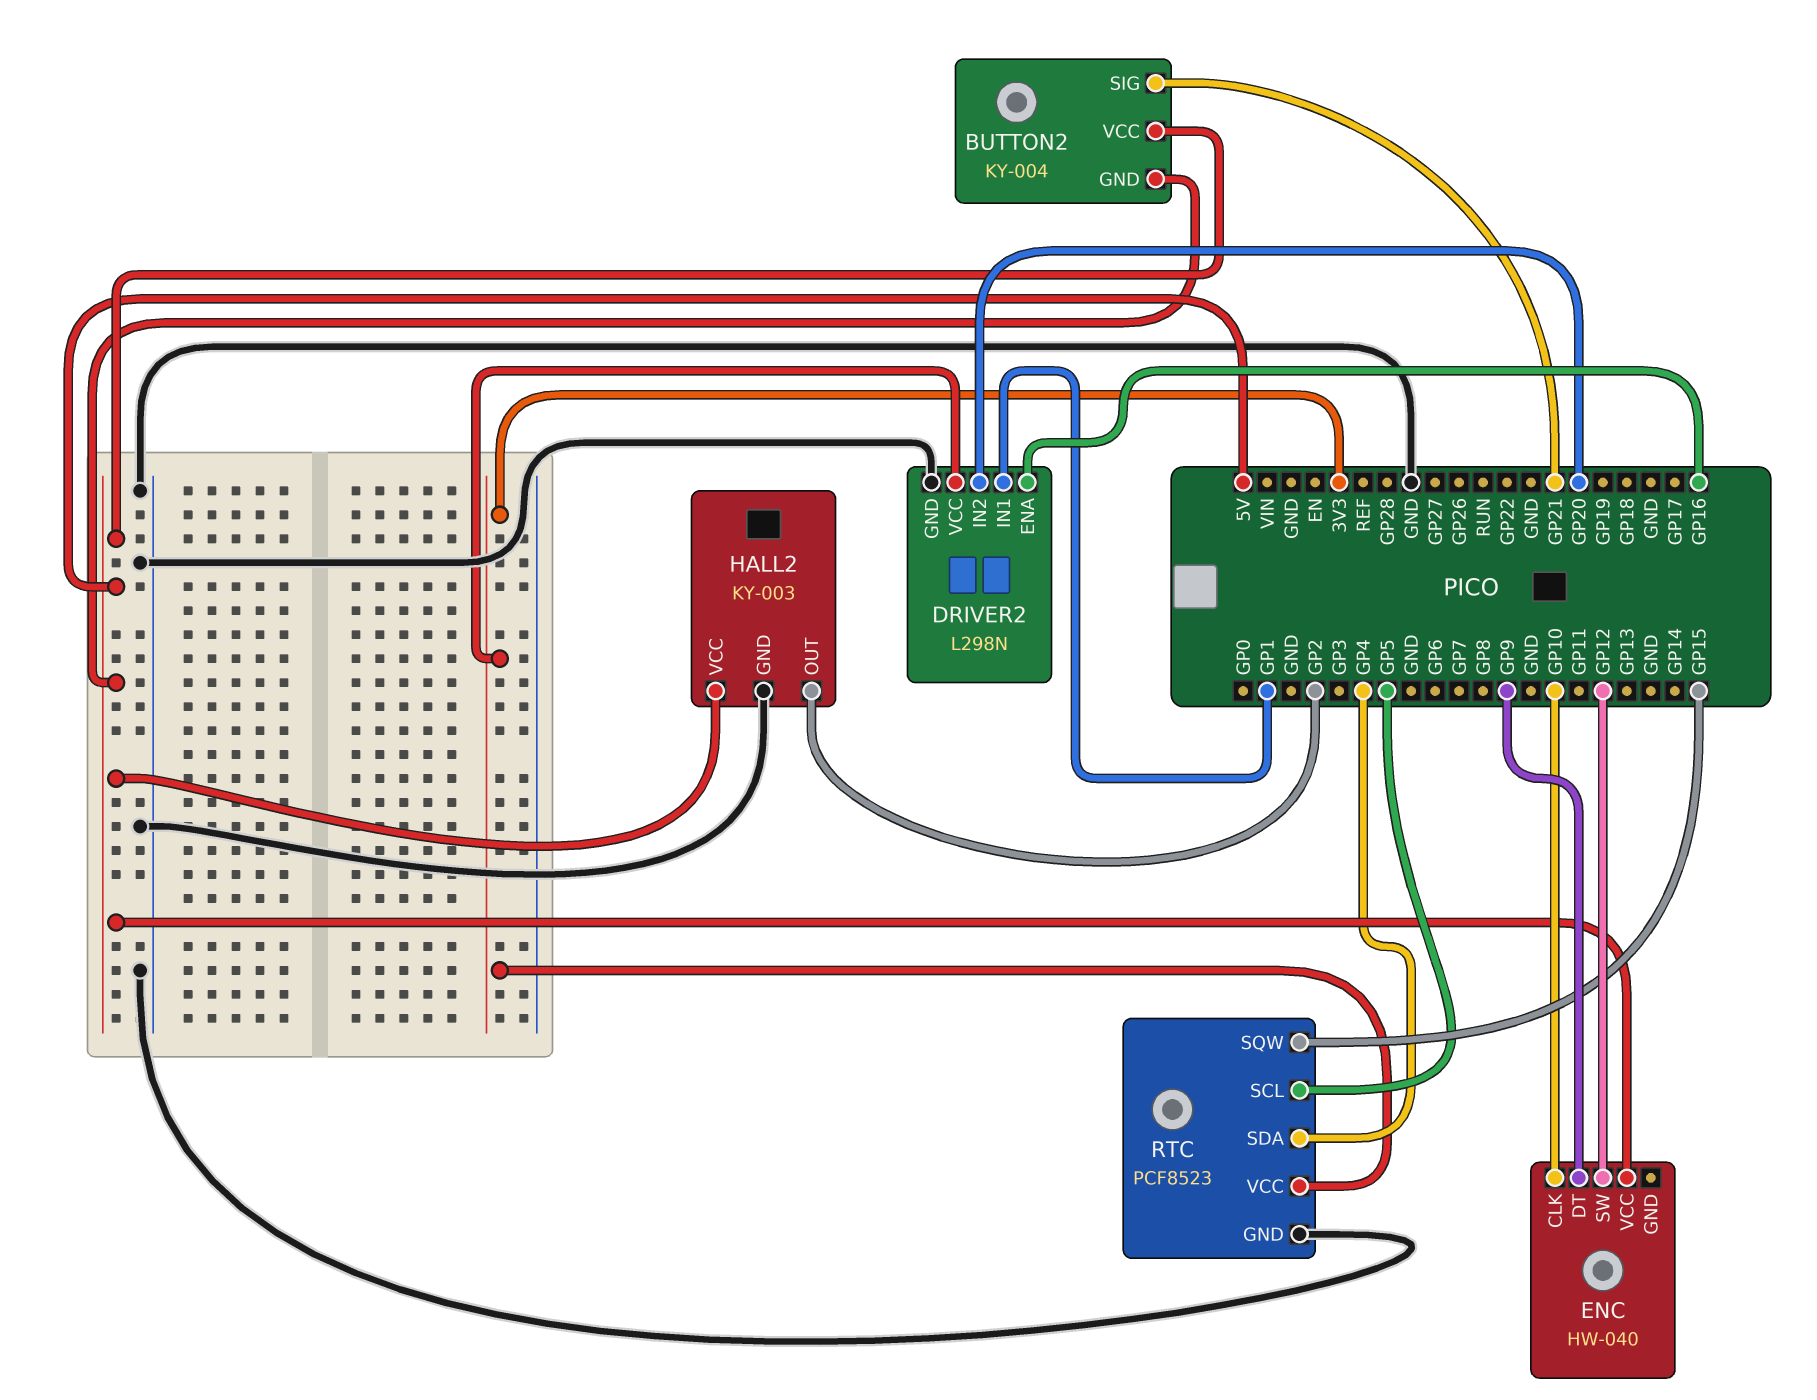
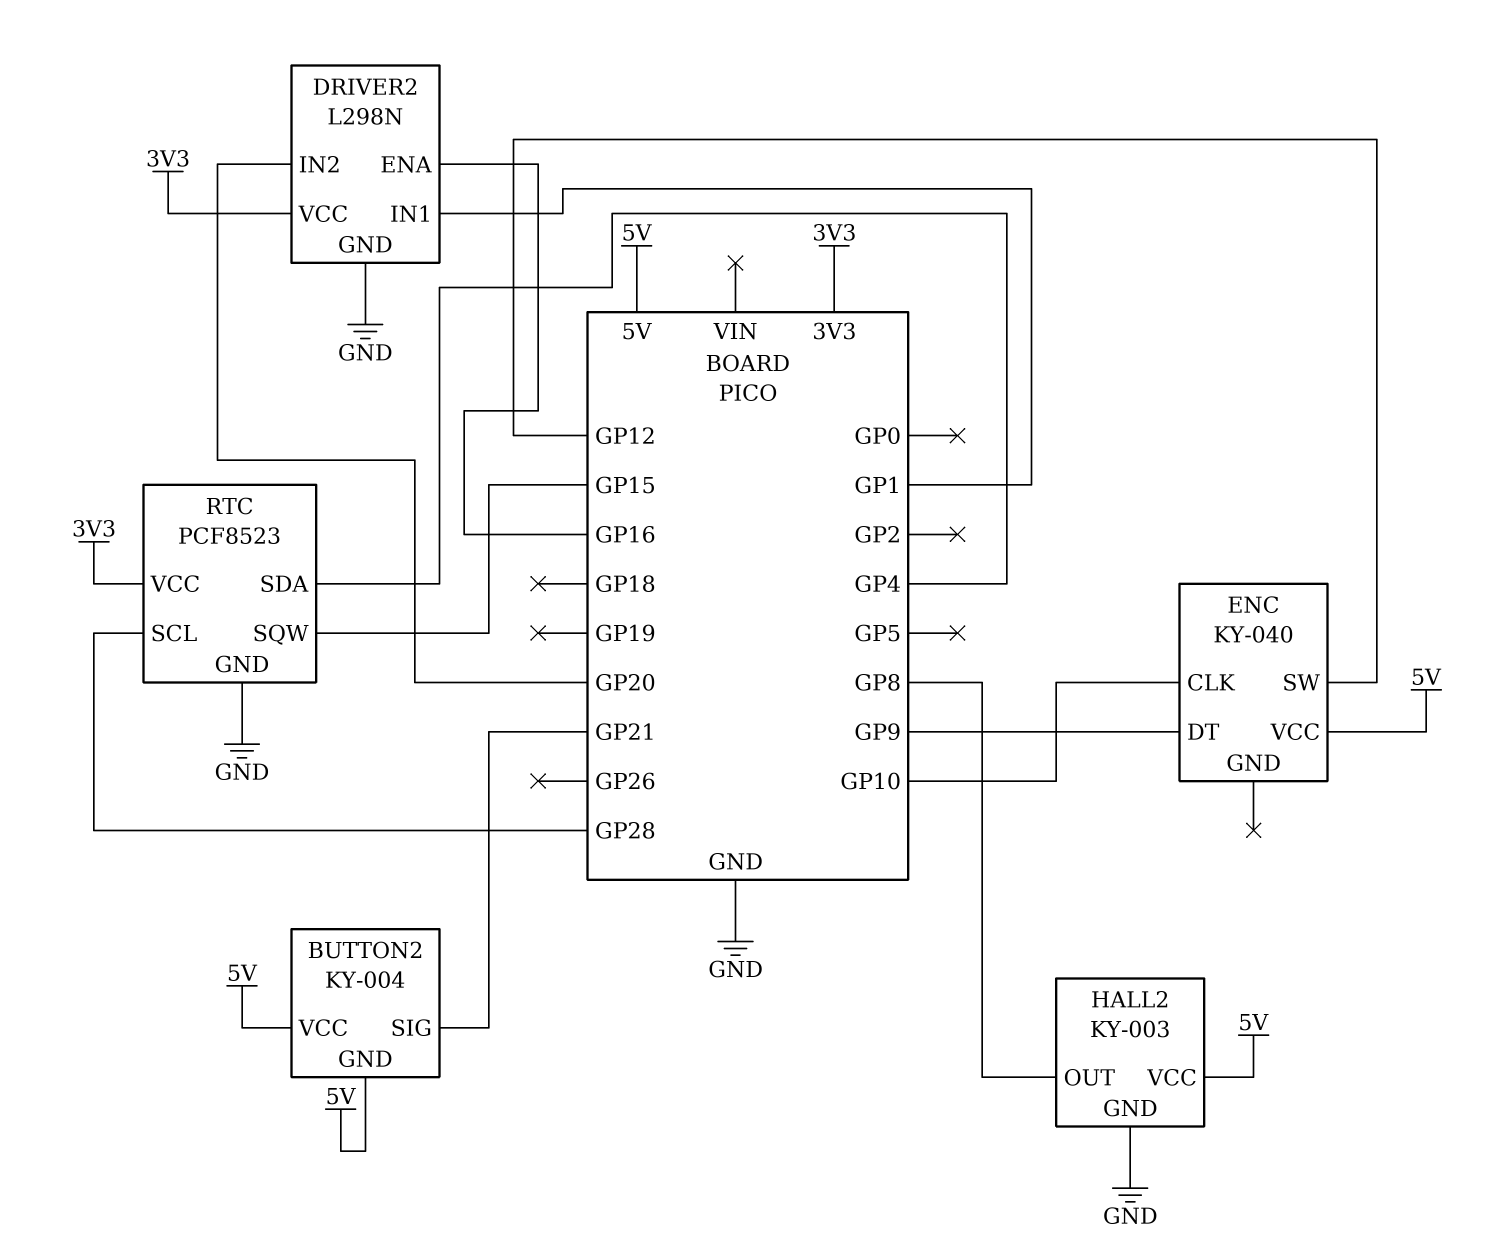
ENC: HW-040 -> KY-040
HALL2 pin OUT: GP2 -> GP8
RTC pin SCL: GP5 -> GP28

